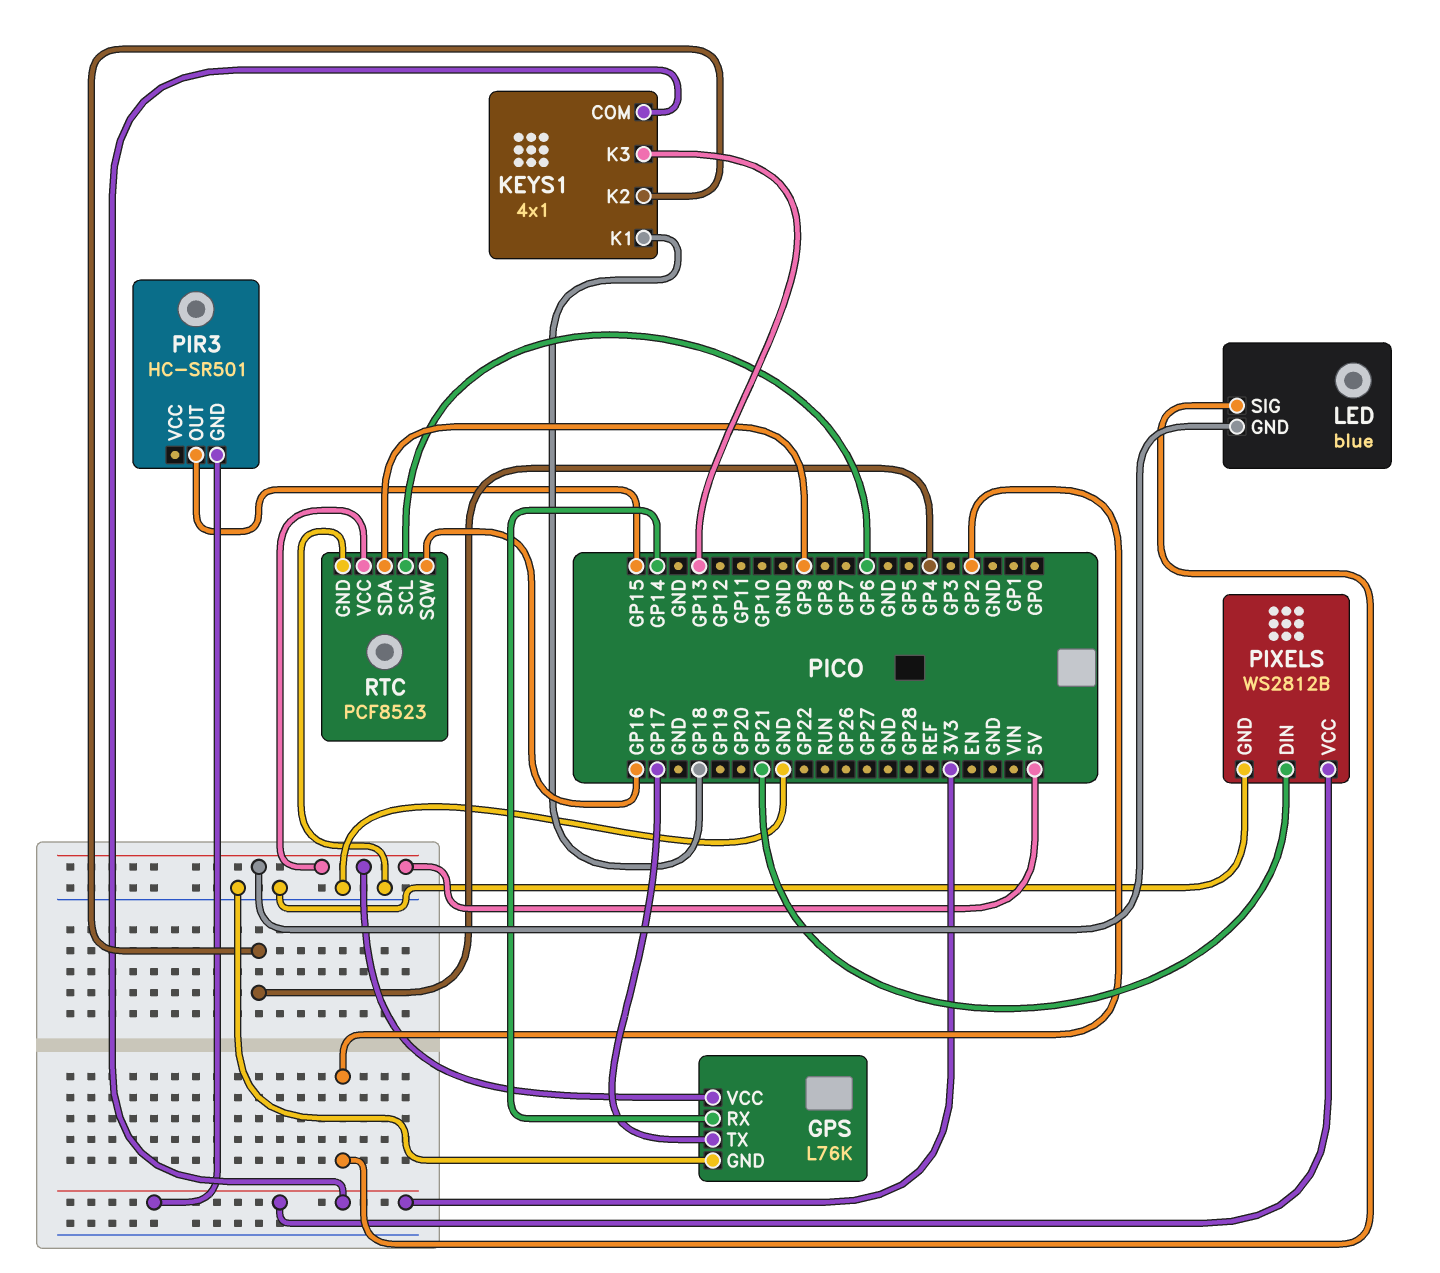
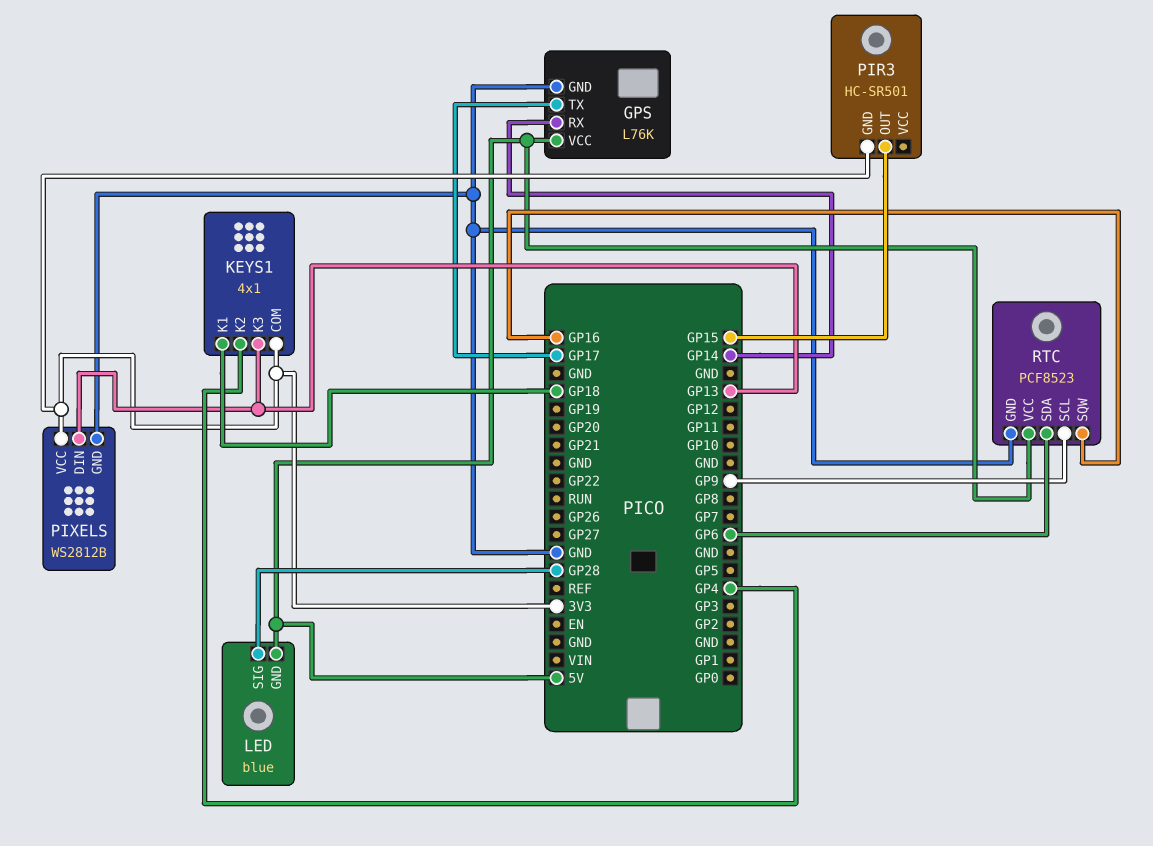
LED pin SIG: GP2 -> GP28
PIXELS pin DIN: GP21 -> GP13
RTC pin SCL: GP6 -> GP9
RTC pin SDA: GP9 -> GP6

